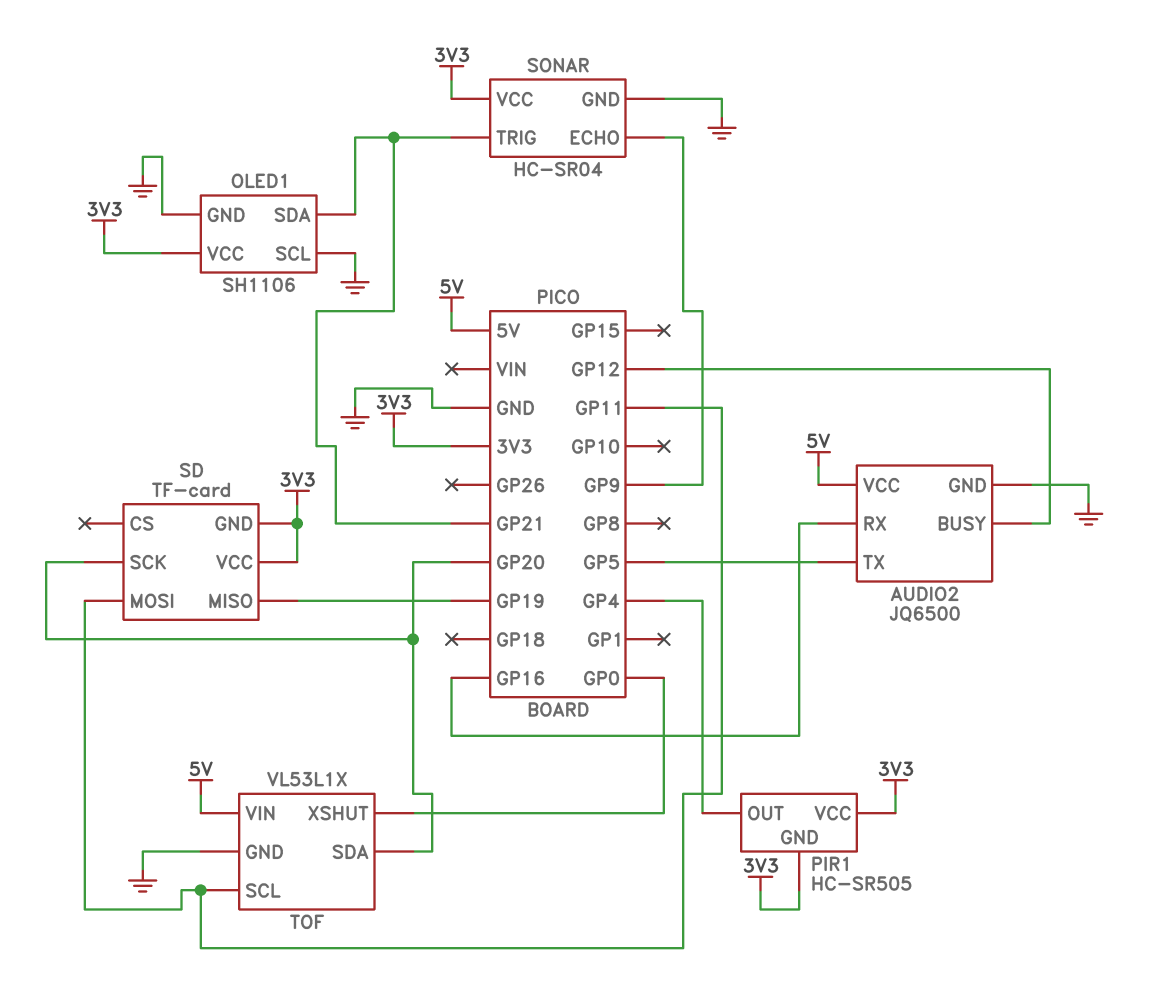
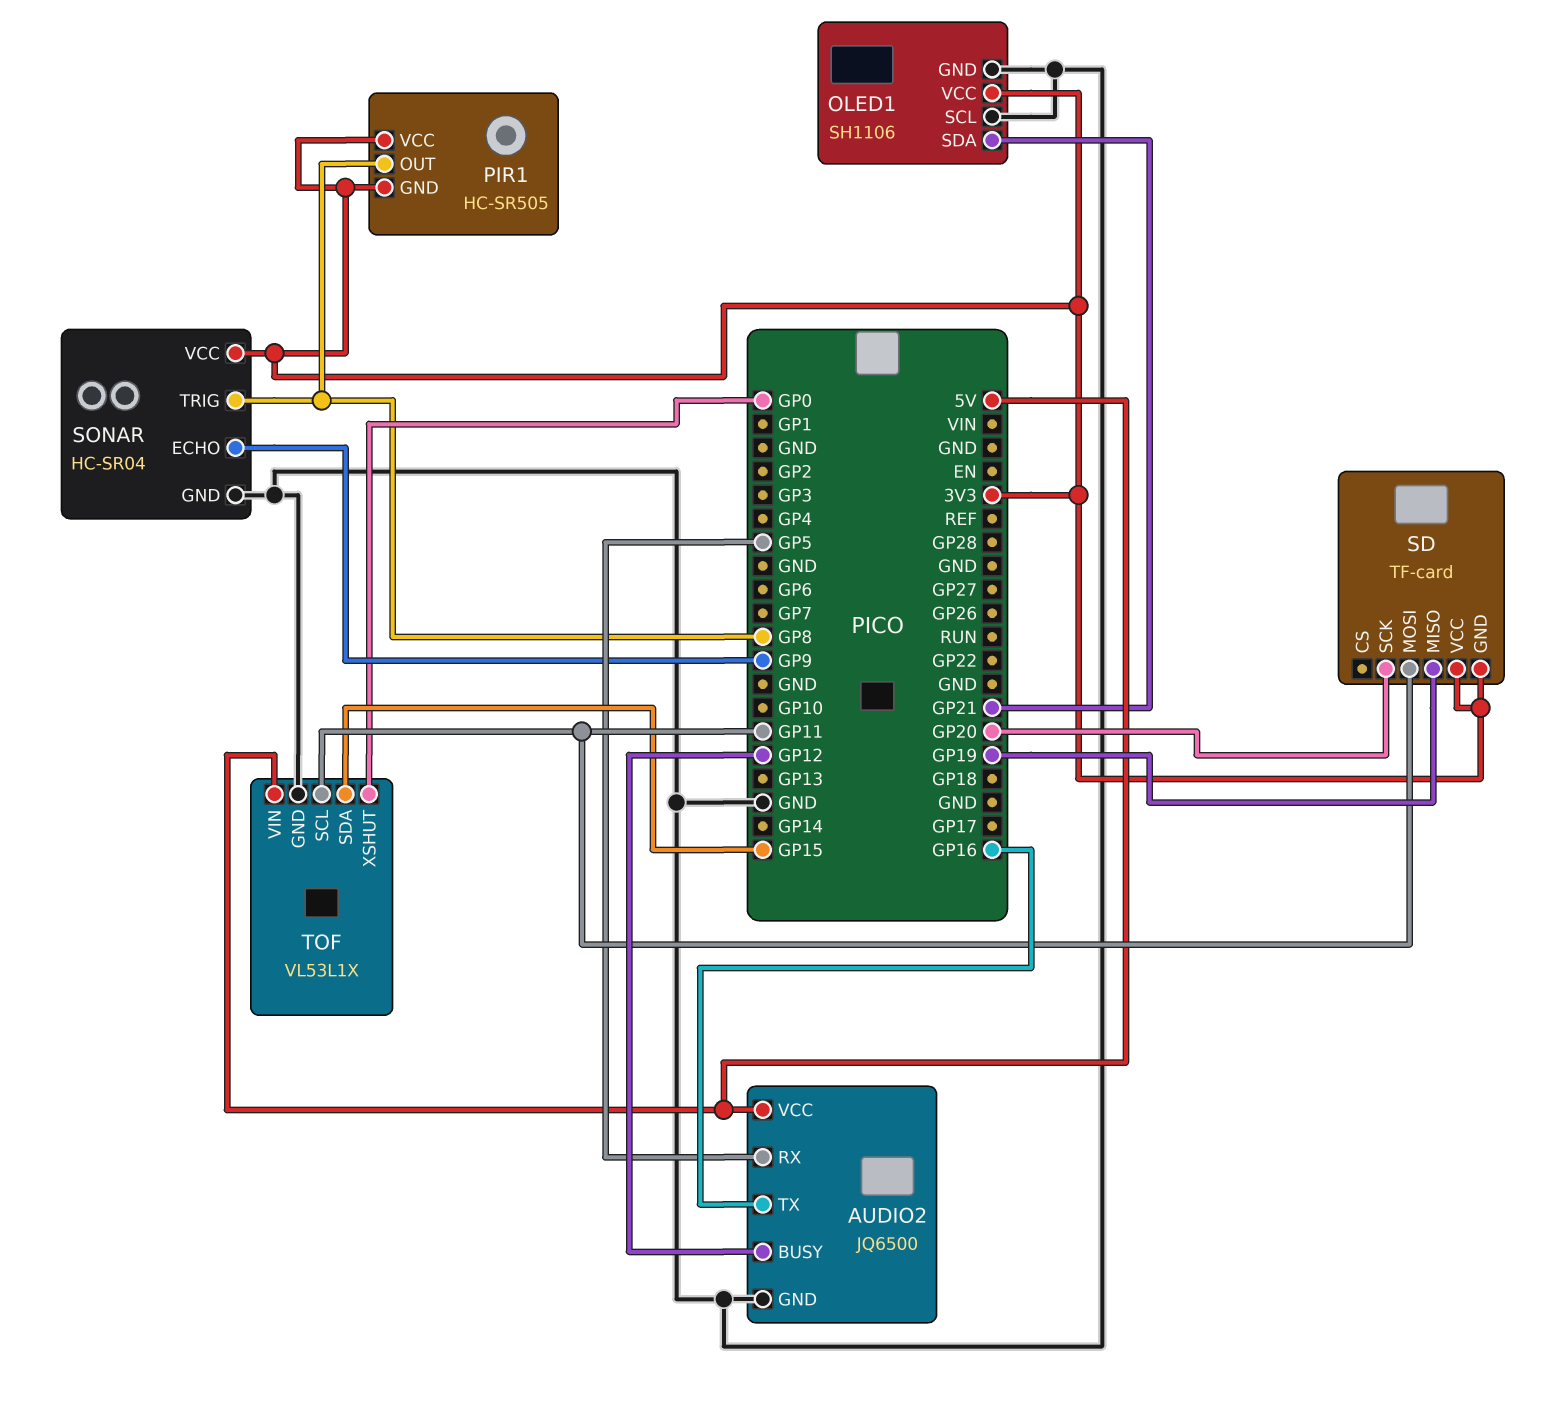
AUDIO2 pin RX: GP16 -> GP5
AUDIO2 pin TX: GP5 -> GP16
PIR1 pin OUT: GP4 -> GP8
SONAR pin TRIG: GP21 -> GP8
TOF pin SDA: GP20 -> GP15

